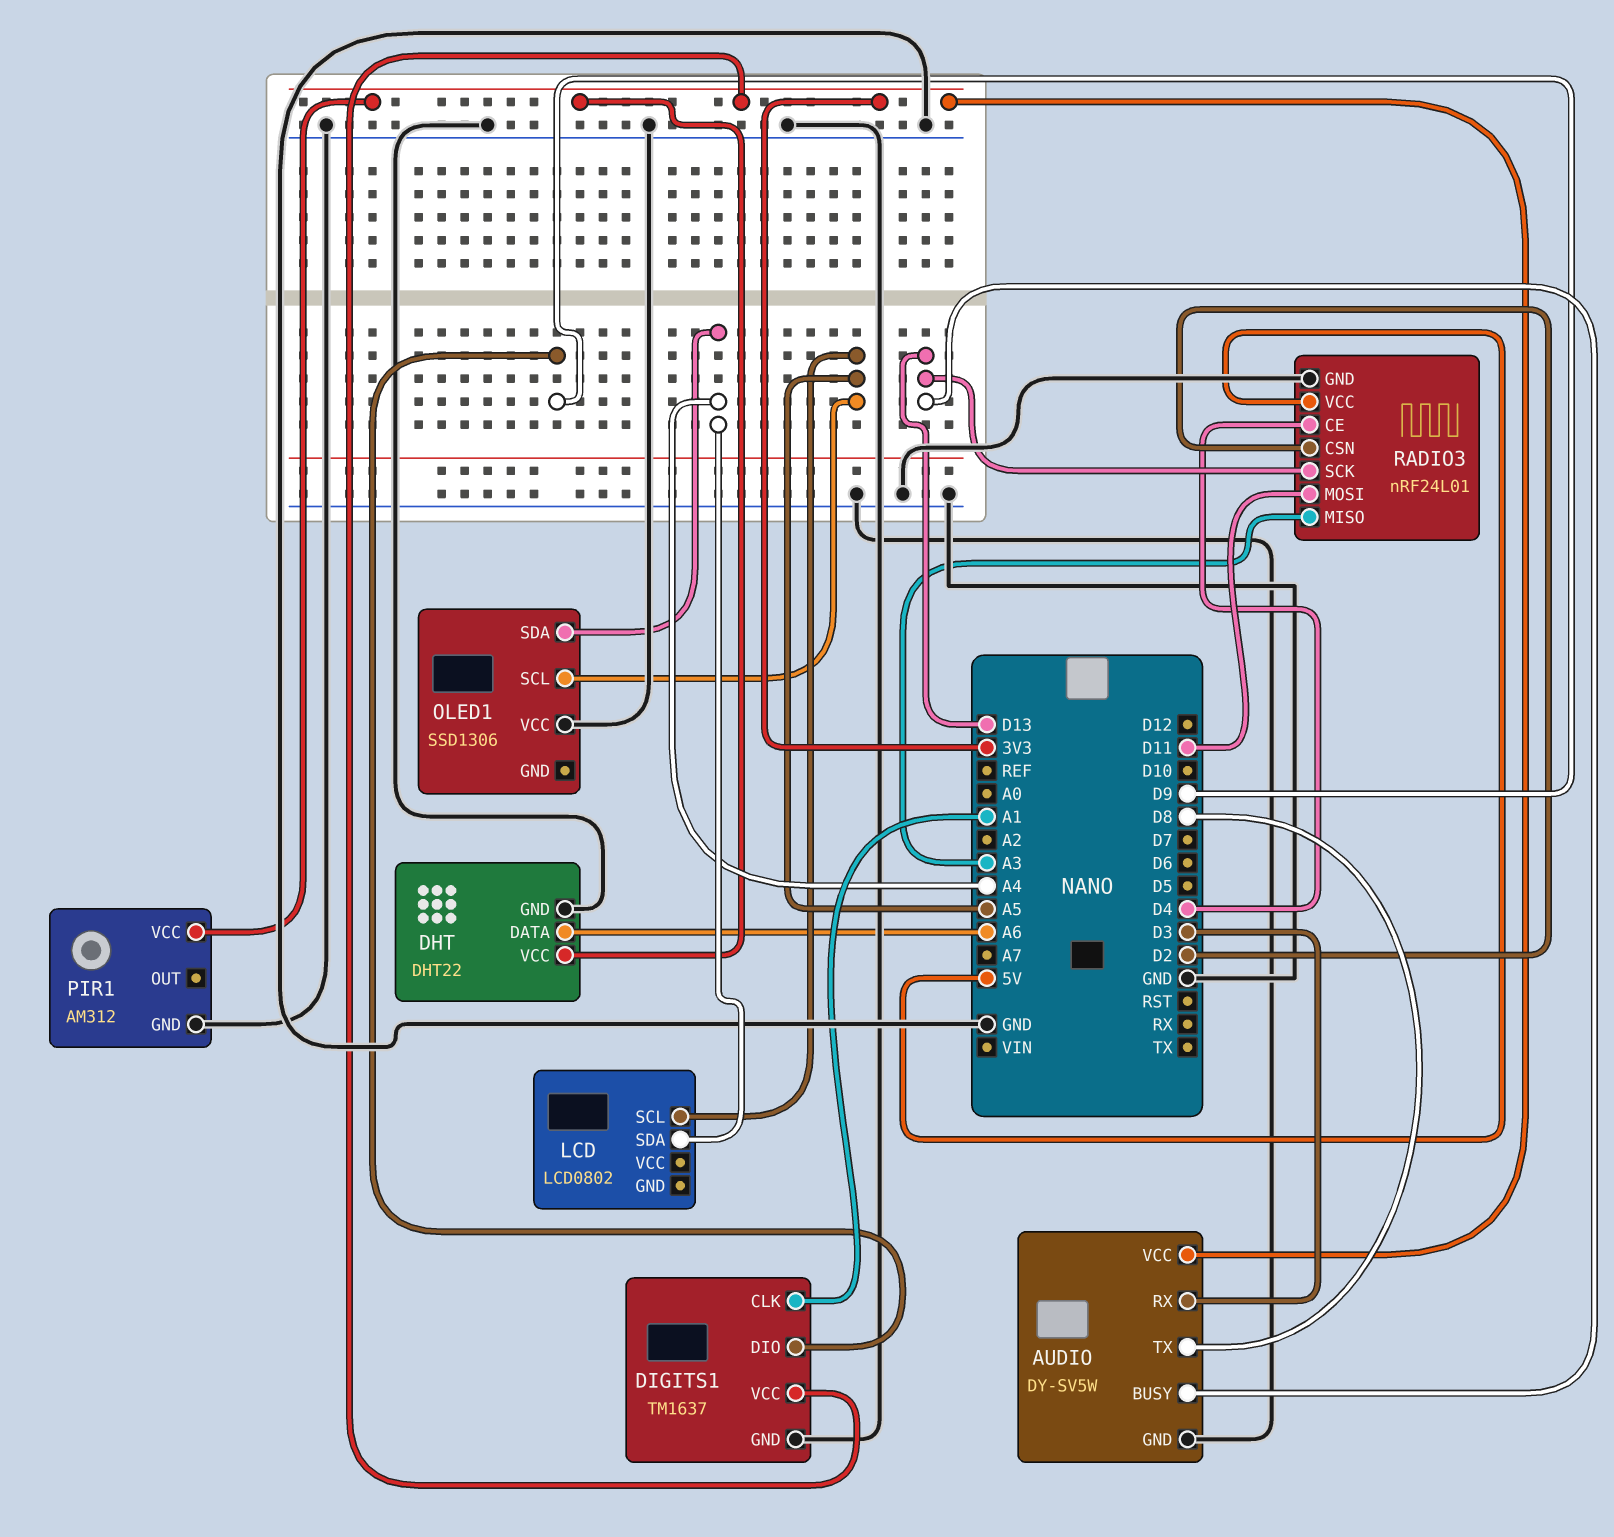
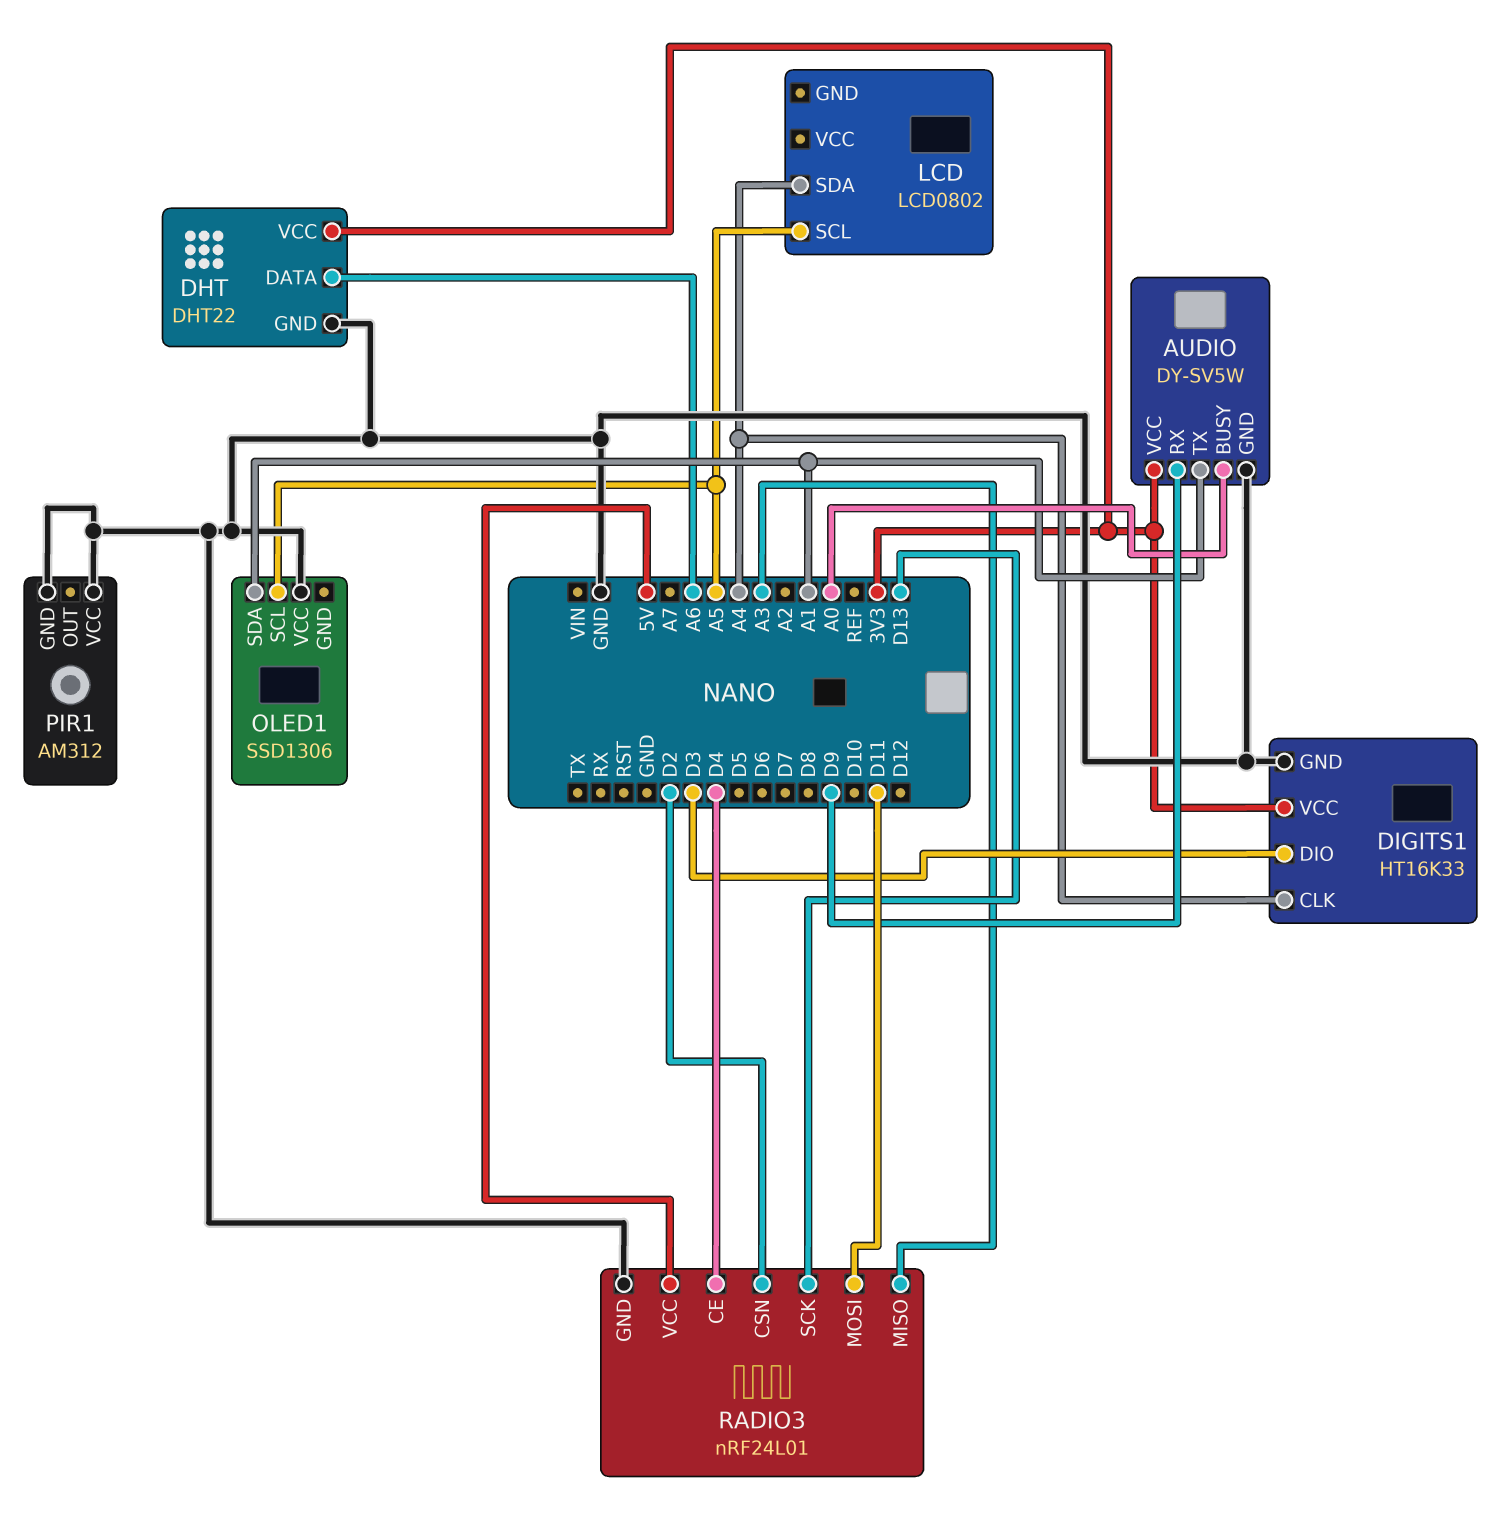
AUDIO pin BUSY: D13 -> A0
AUDIO pin RX: D3 -> D9
AUDIO pin TX: D8 -> A1
DIGITS1: TM1637 -> HT16K33
DIGITS1 pin CLK: A1 -> A4
DIGITS1 pin DIO: D9 -> D3
OLED1 pin SDA: A4 -> A1
PIR1 pin VCC: 3V3 -> GND

